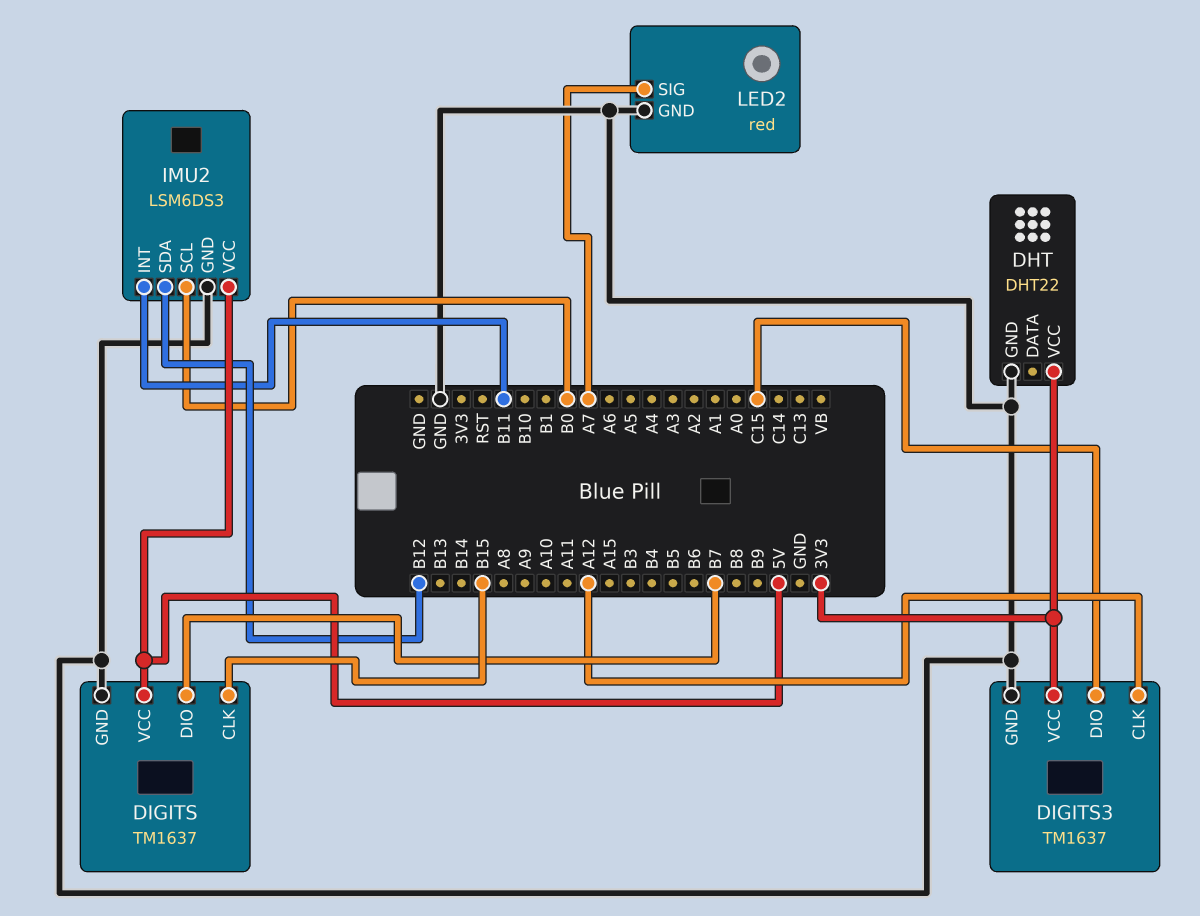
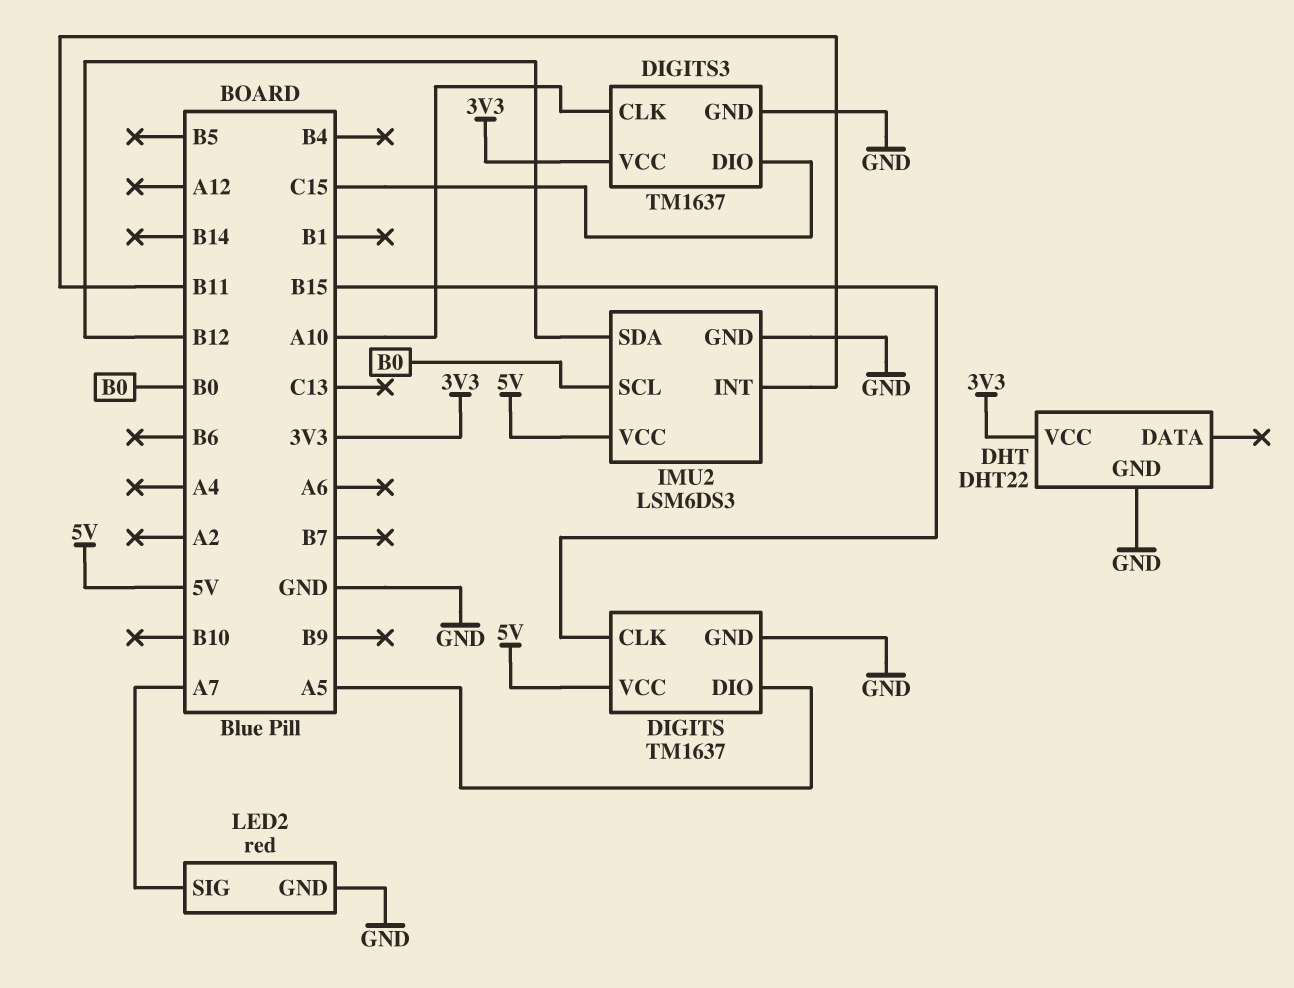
DIGITS pin DIO: B7 -> A5
DIGITS3 pin CLK: A12 -> A10

